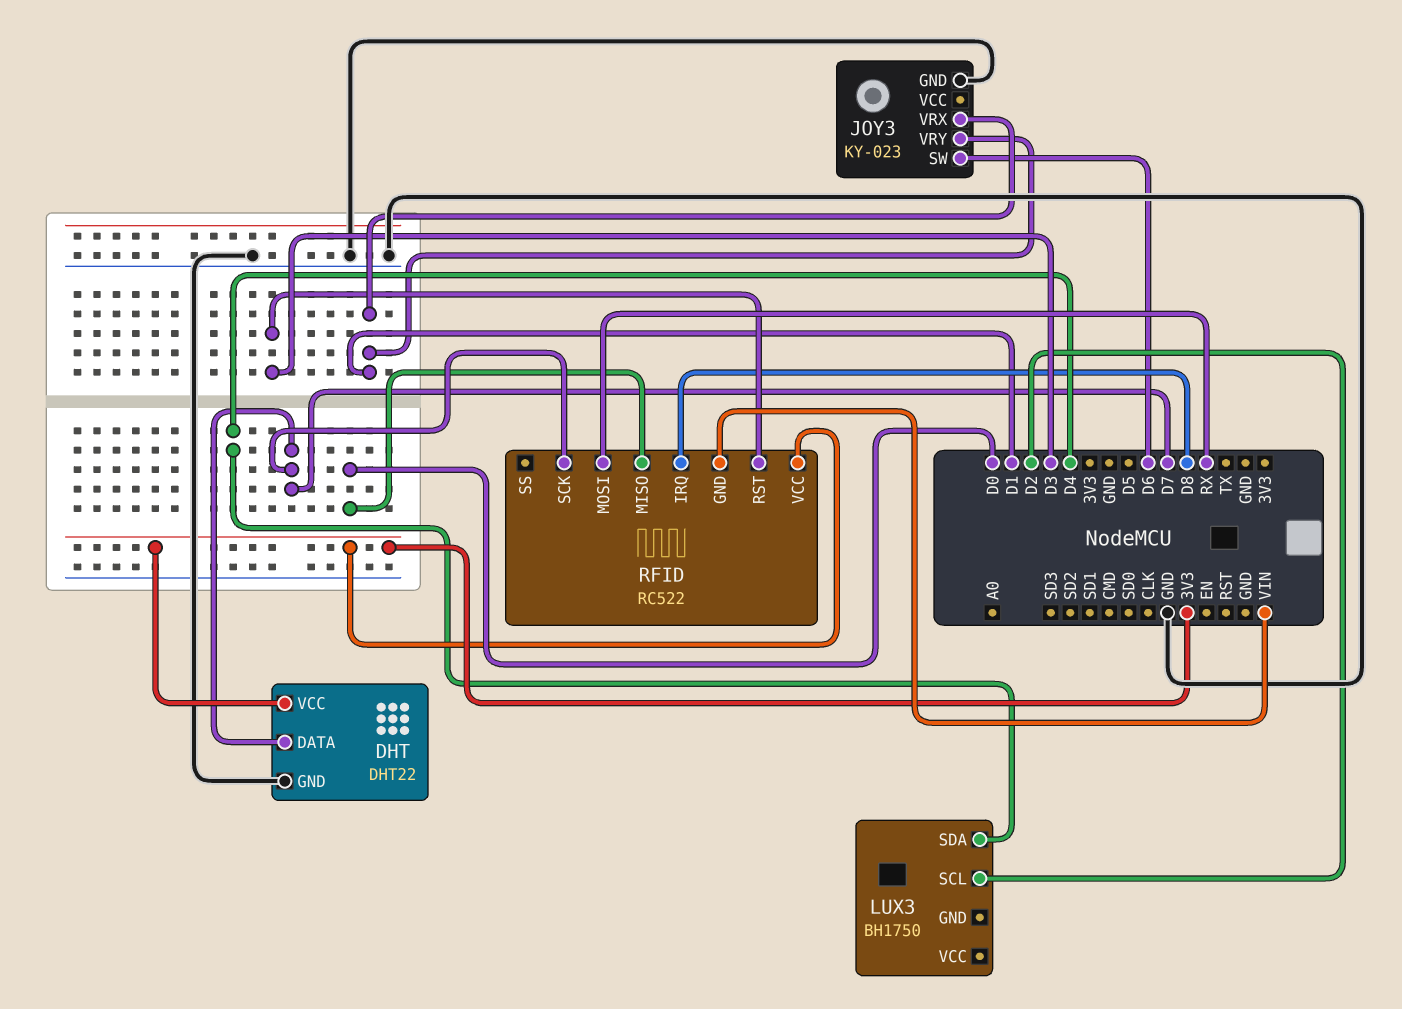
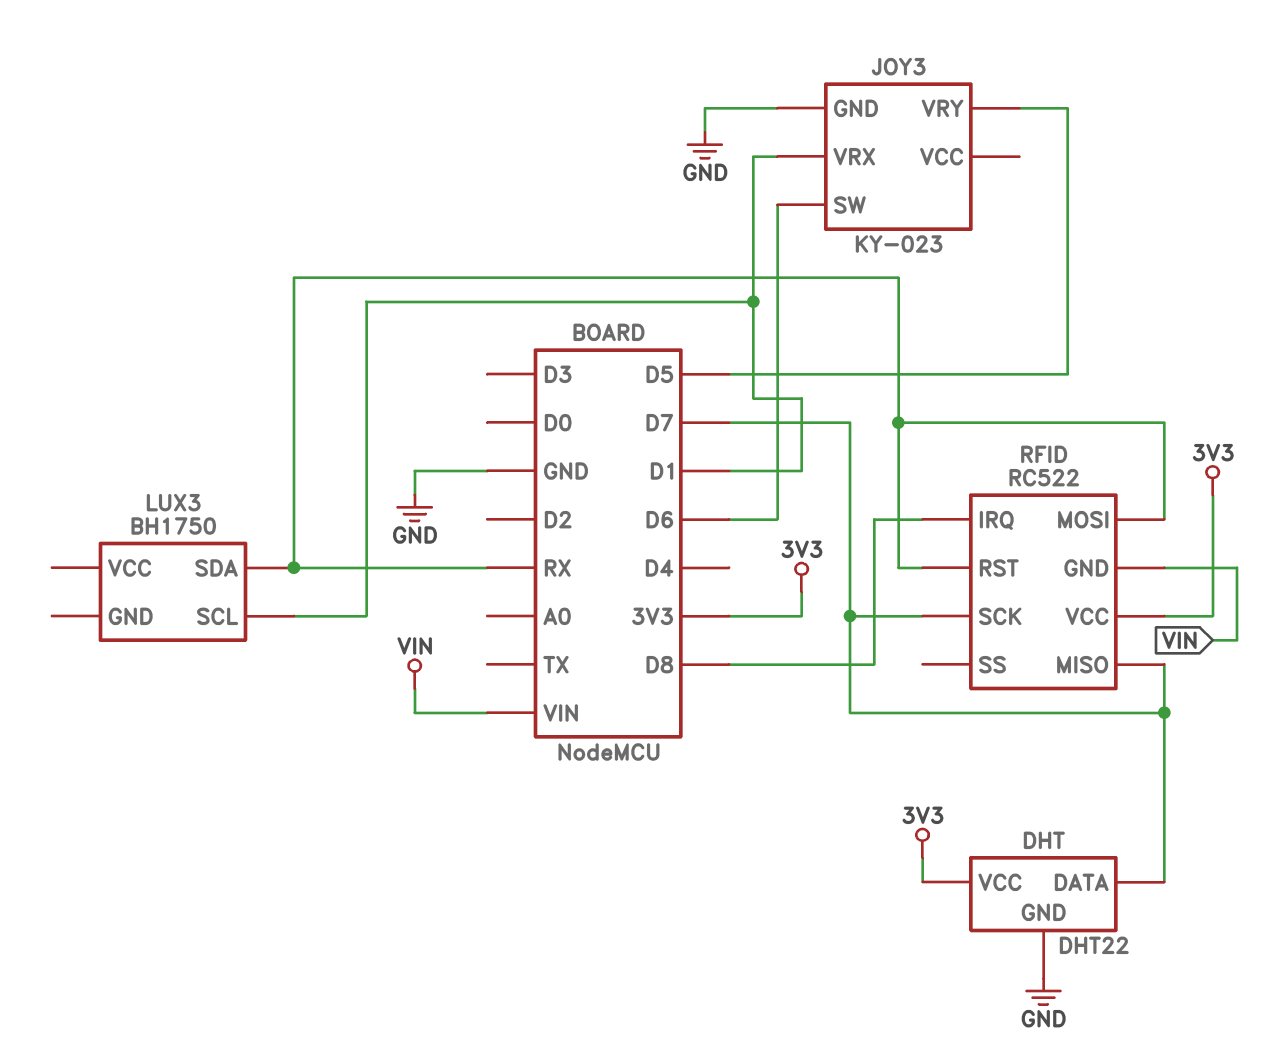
JOY3 pin VRY: D1 -> D5
LUX3 pin SCL: D2 -> D1
LUX3 pin SDA: D4 -> RX
RFID pin MISO: D0 -> D7
RFID pin RST: D3 -> RX

